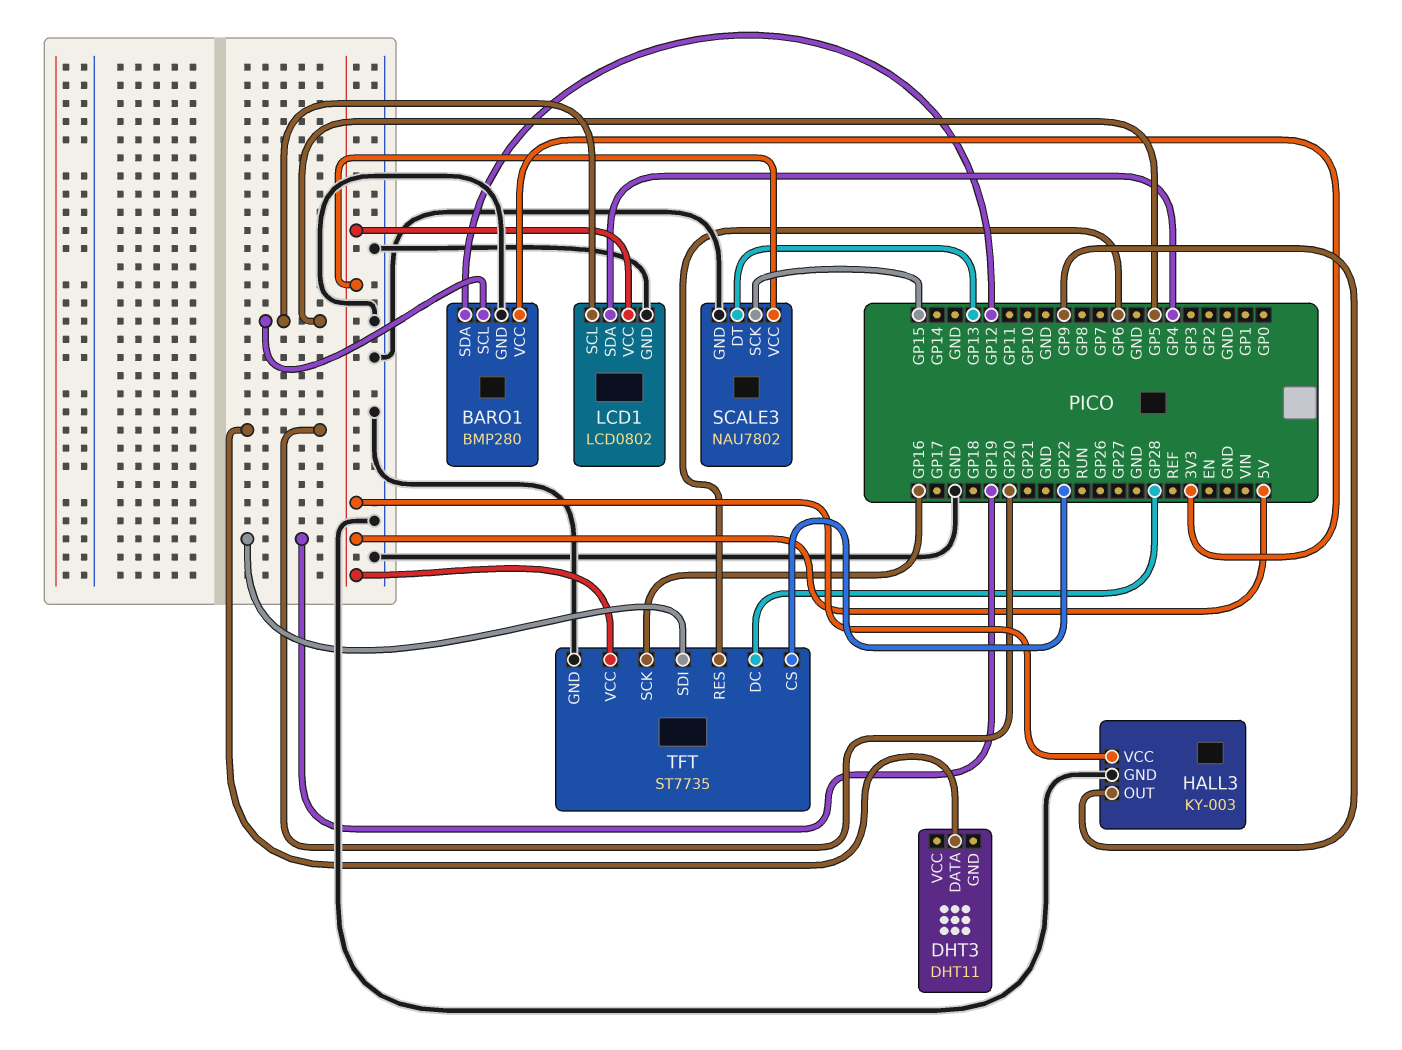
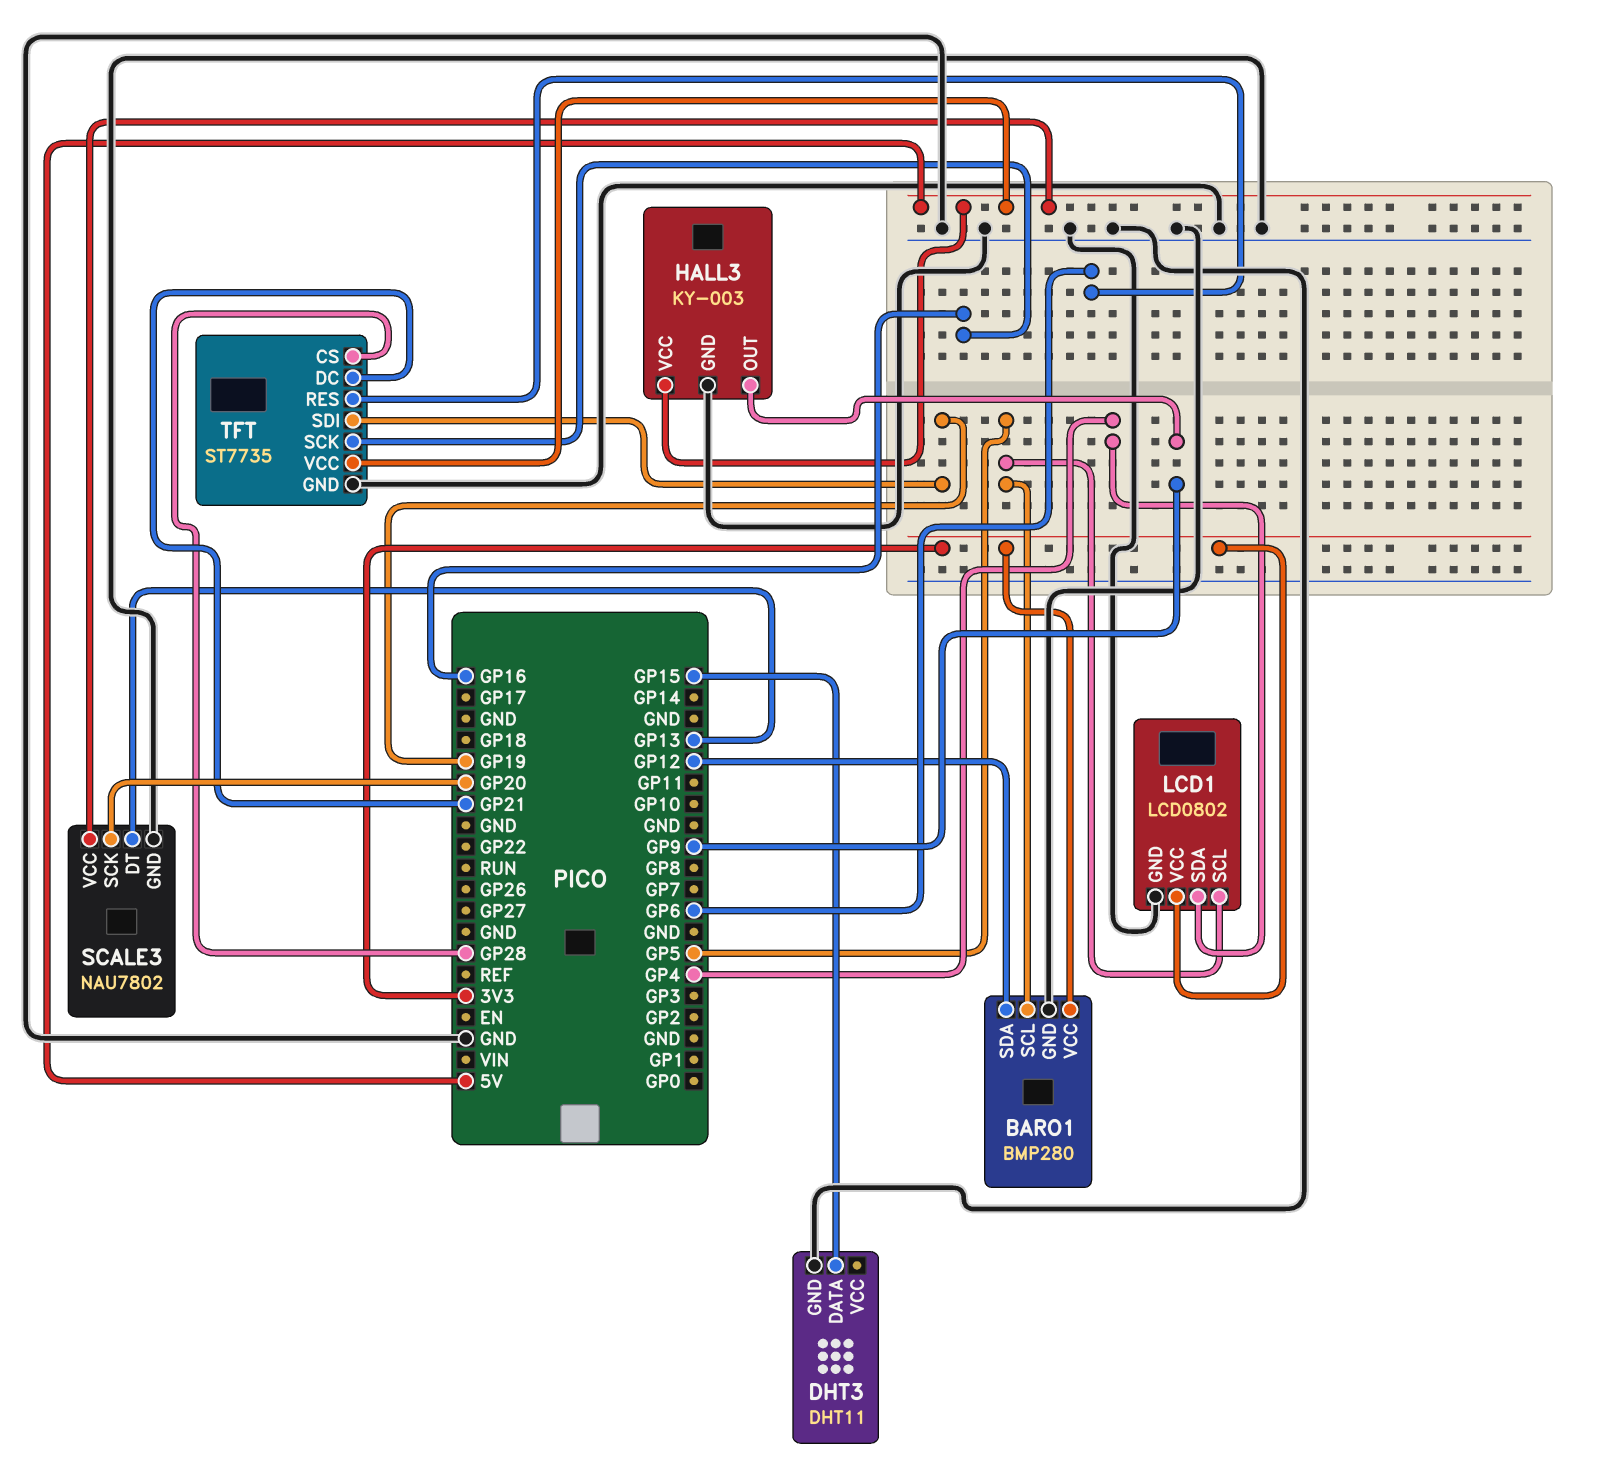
DHT3 pin DATA: GP20 -> GP15
DHT3 pin GND: none -> GND
LCD1 pin VCC: 5V -> 3V3
SCALE3 pin SCK: GP15 -> GP20
TFT pin CS: GP22 -> GP28
TFT pin DC: GP28 -> GP21

